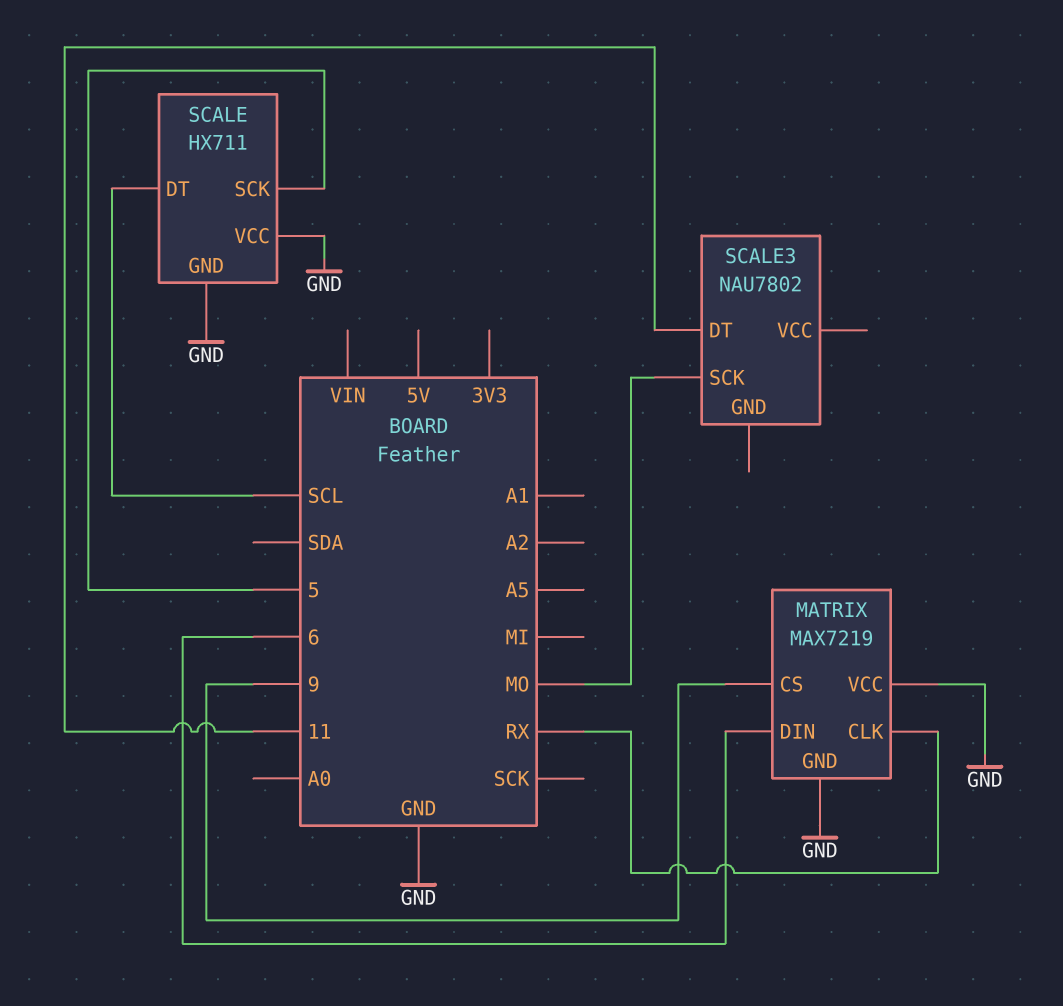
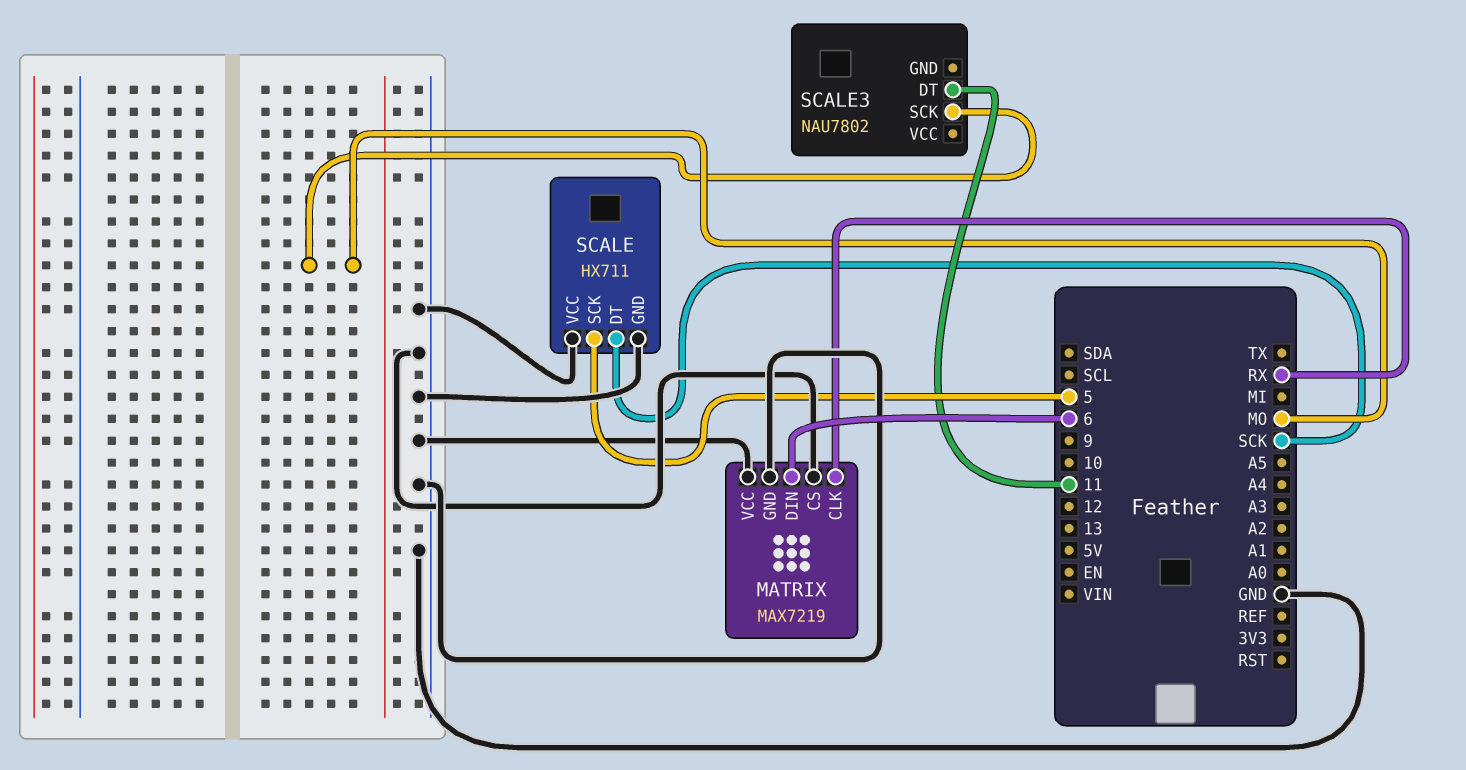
MATRIX pin CS: 9 -> GND
SCALE pin DT: SCL -> SCK

